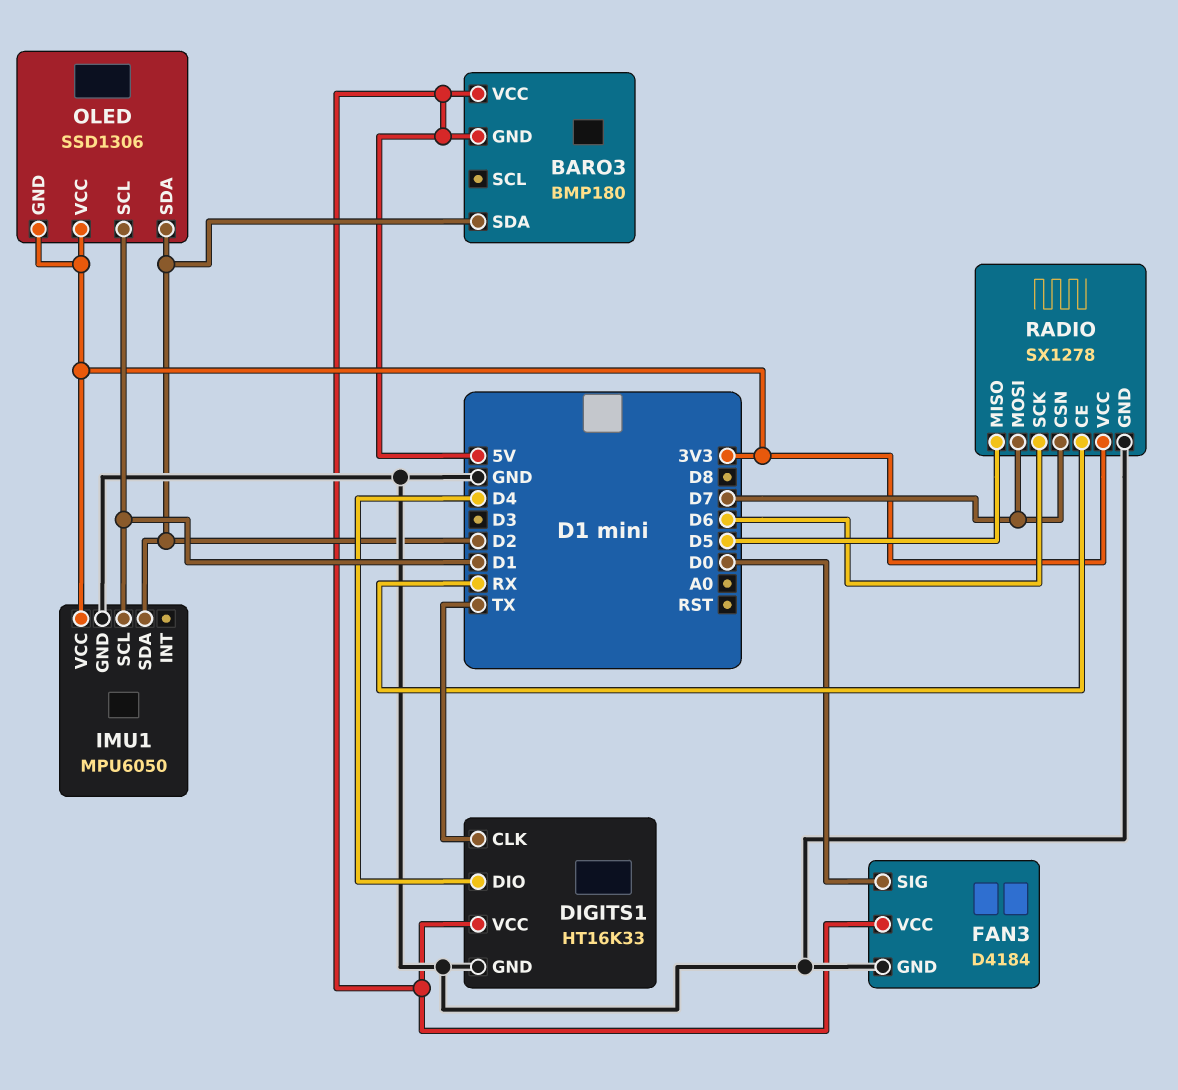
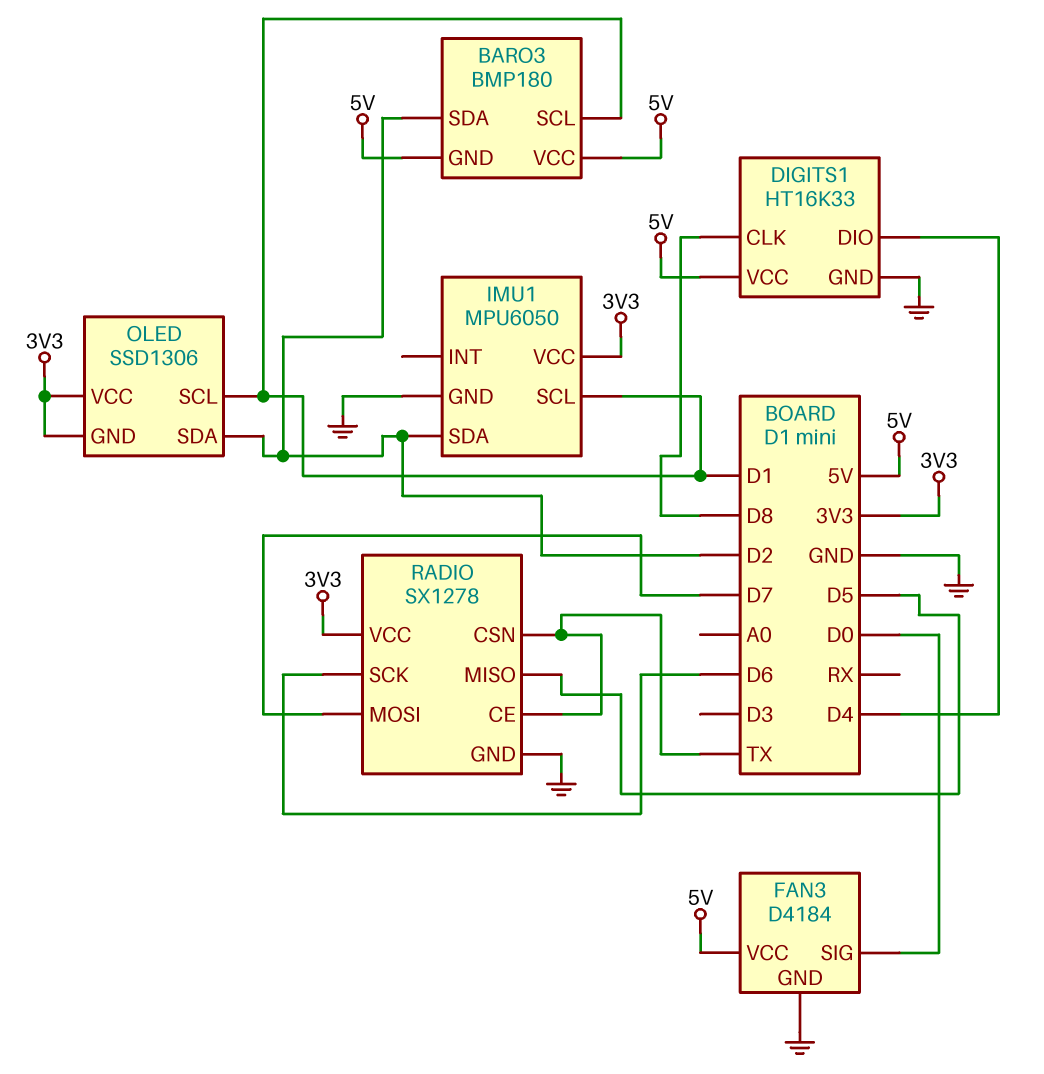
BARO3 pin SCL: none -> D1
DIGITS1 pin CLK: TX -> D8
RADIO pin CE: RX -> TX
RADIO pin CSN: D7 -> TX

